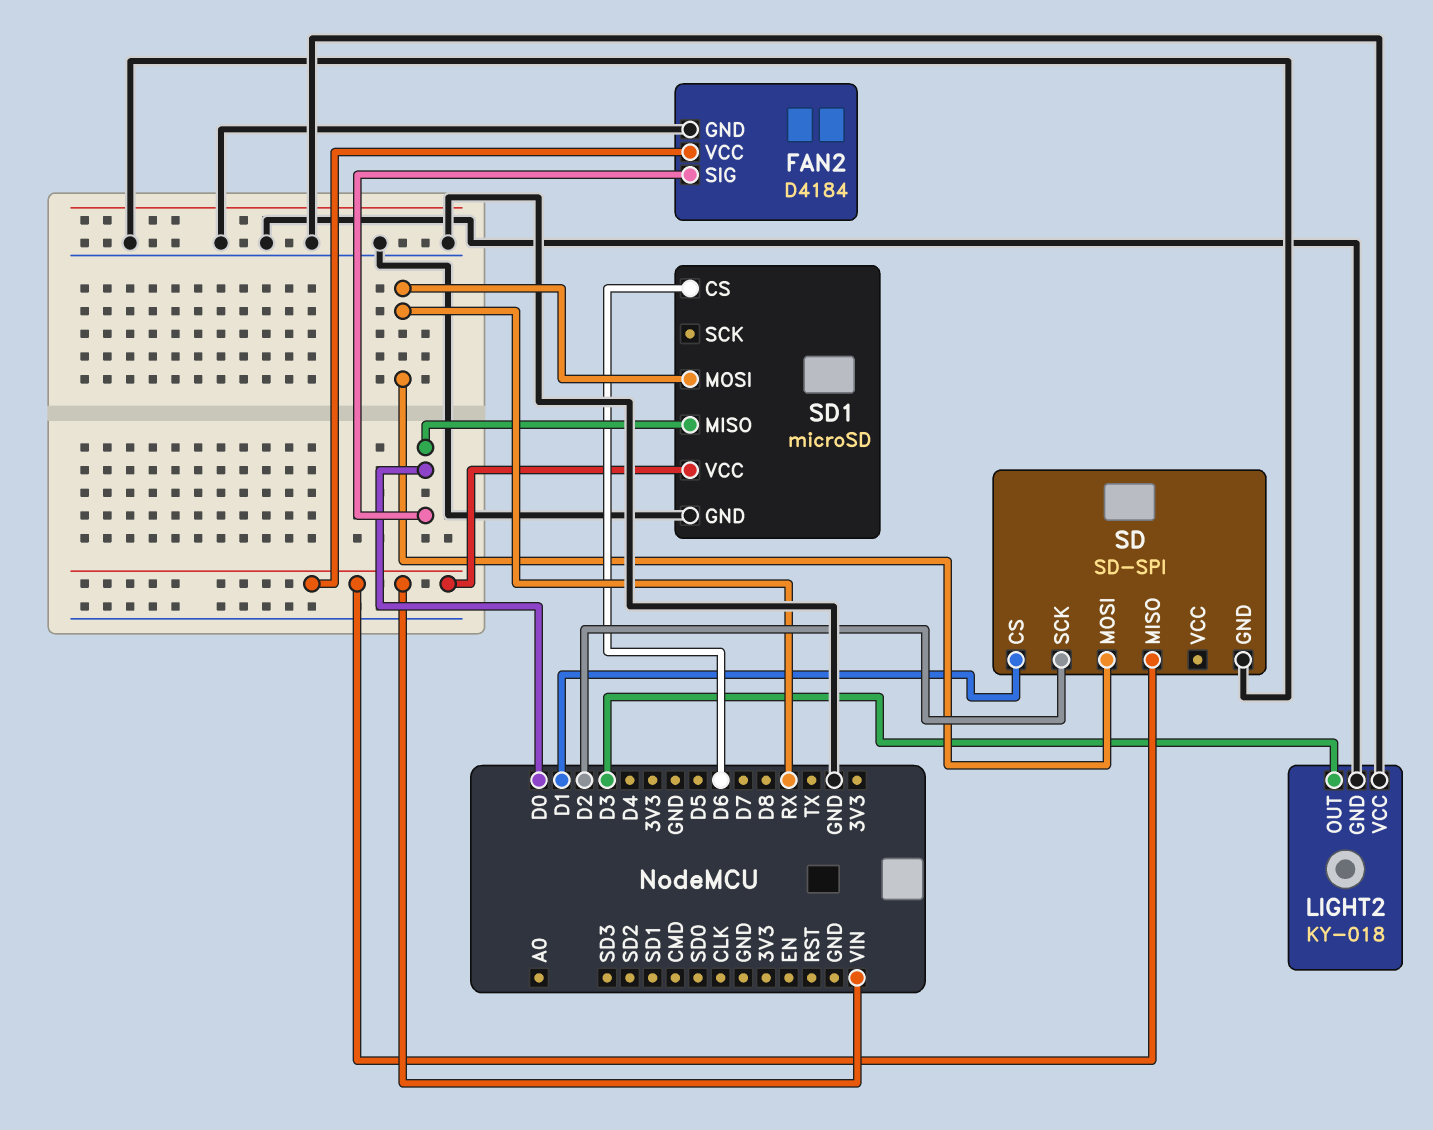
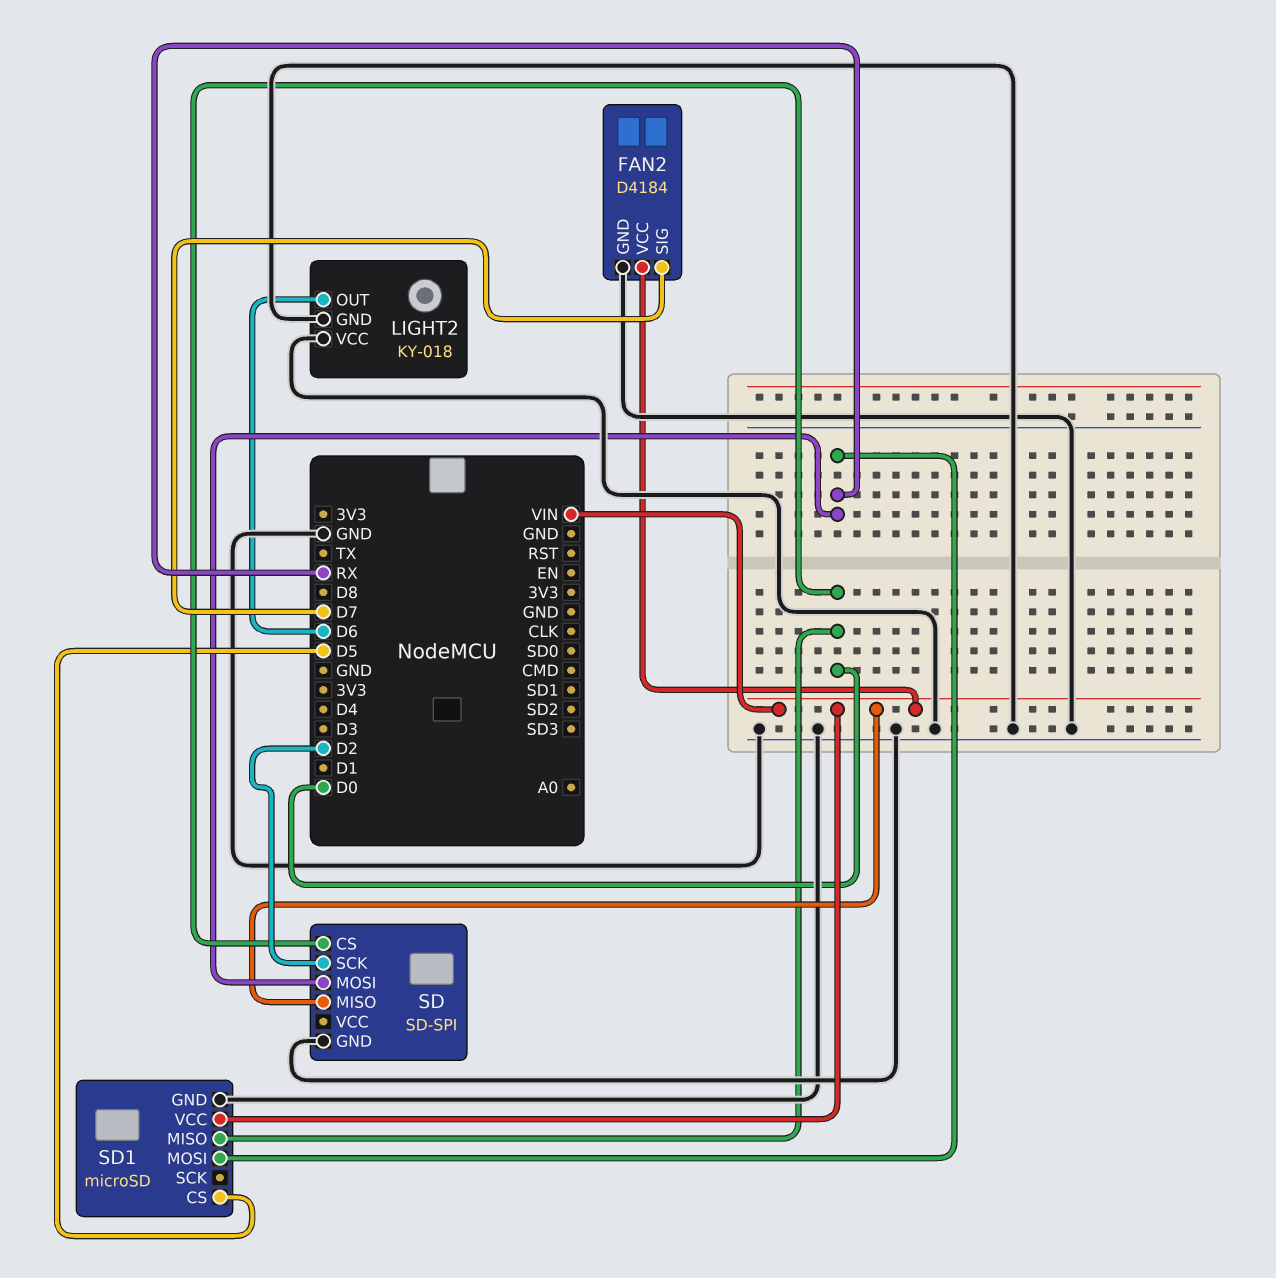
FAN2 pin SIG: D0 -> D7
LIGHT2 pin OUT: D3 -> D6
SD pin CS: D1 -> D0
SD1 pin CS: D6 -> D5

